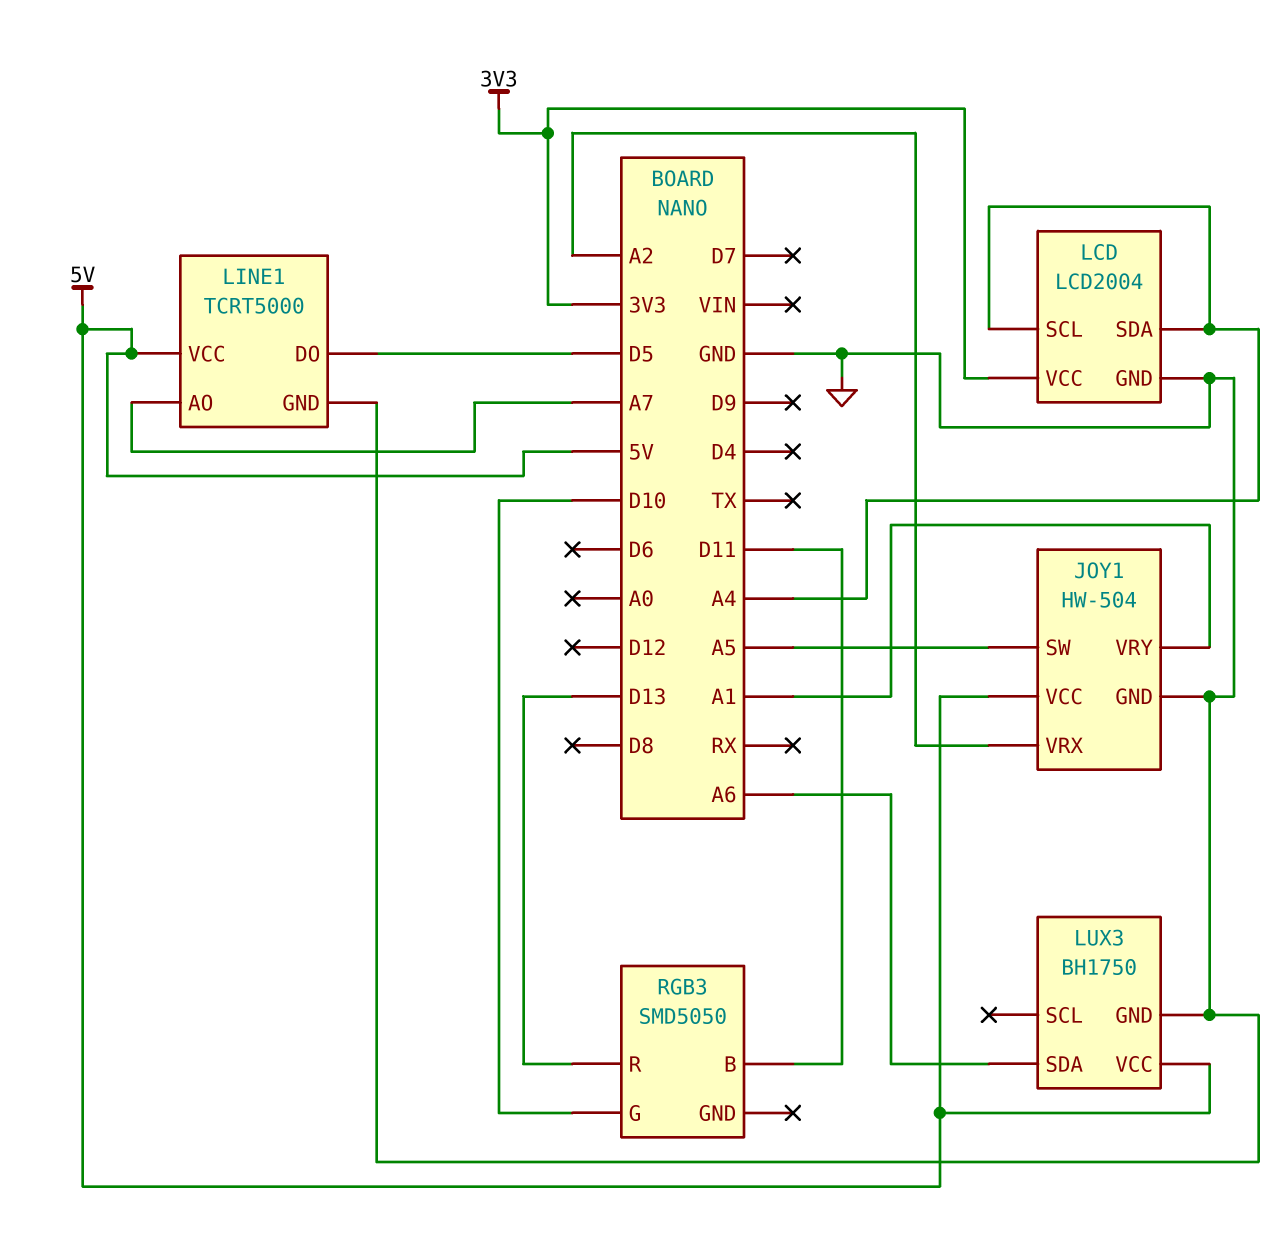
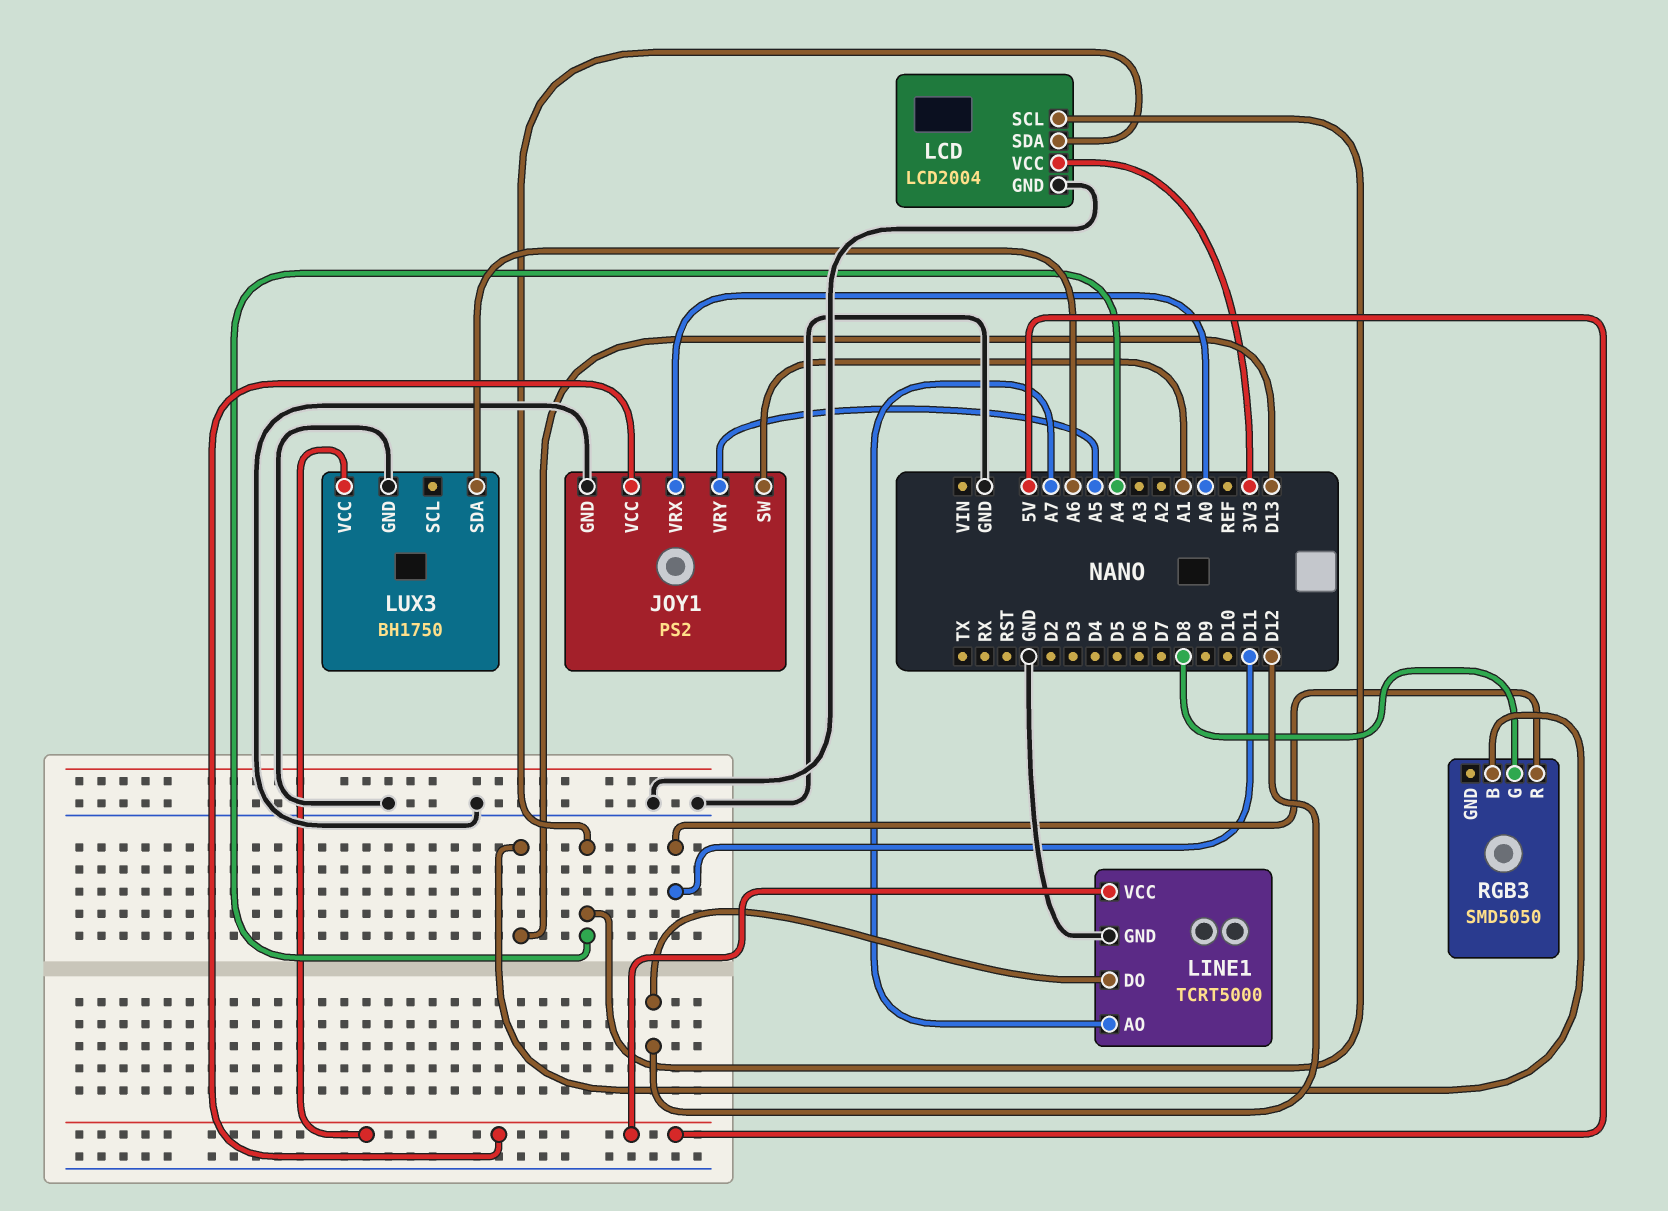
JOY1: HW-504 -> PS2
JOY1 pin SW: A5 -> A1
JOY1 pin VRX: A2 -> A0
JOY1 pin VRY: A1 -> A5
LINE1 pin DO: D5 -> D12
RGB3 pin B: D11 -> D13
RGB3 pin G: D10 -> D8
RGB3 pin R: D13 -> D11

